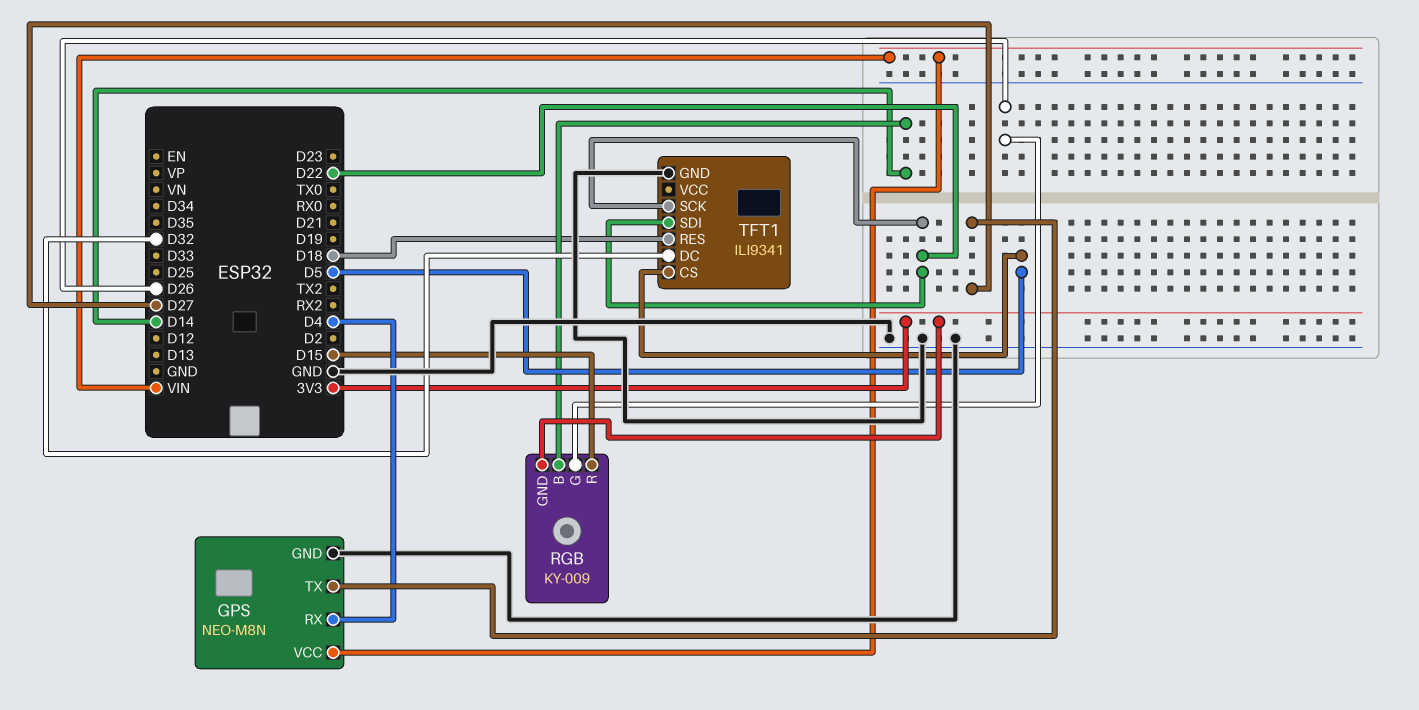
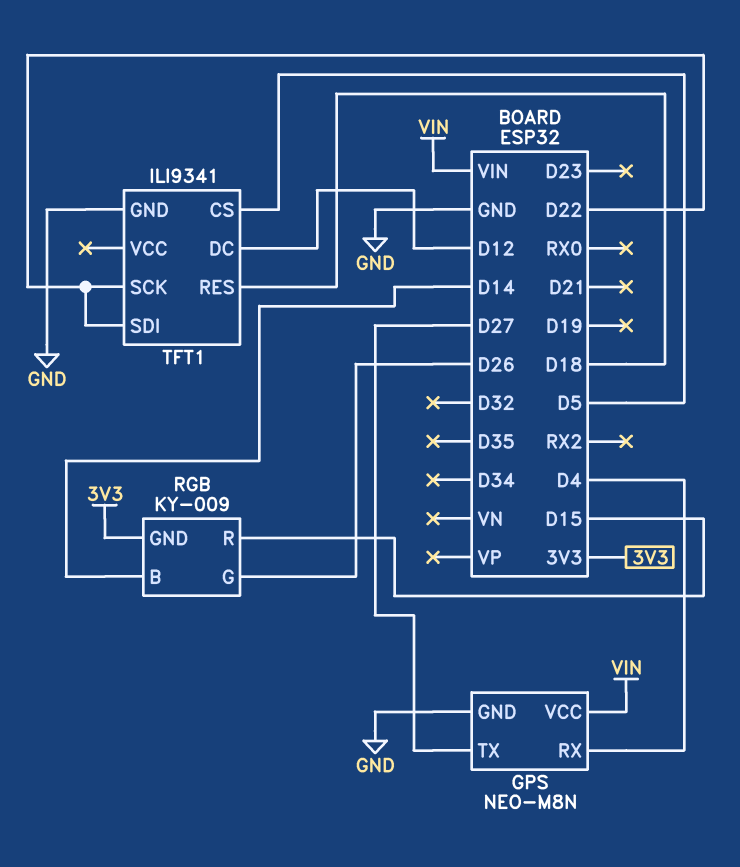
TFT1 pin DC: D32 -> D12

